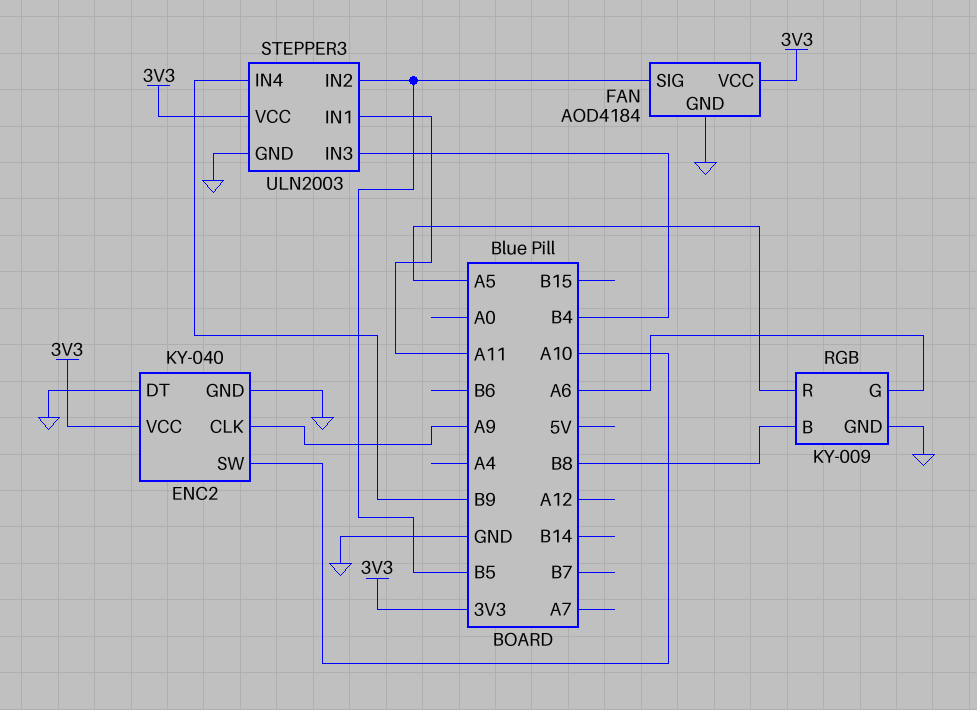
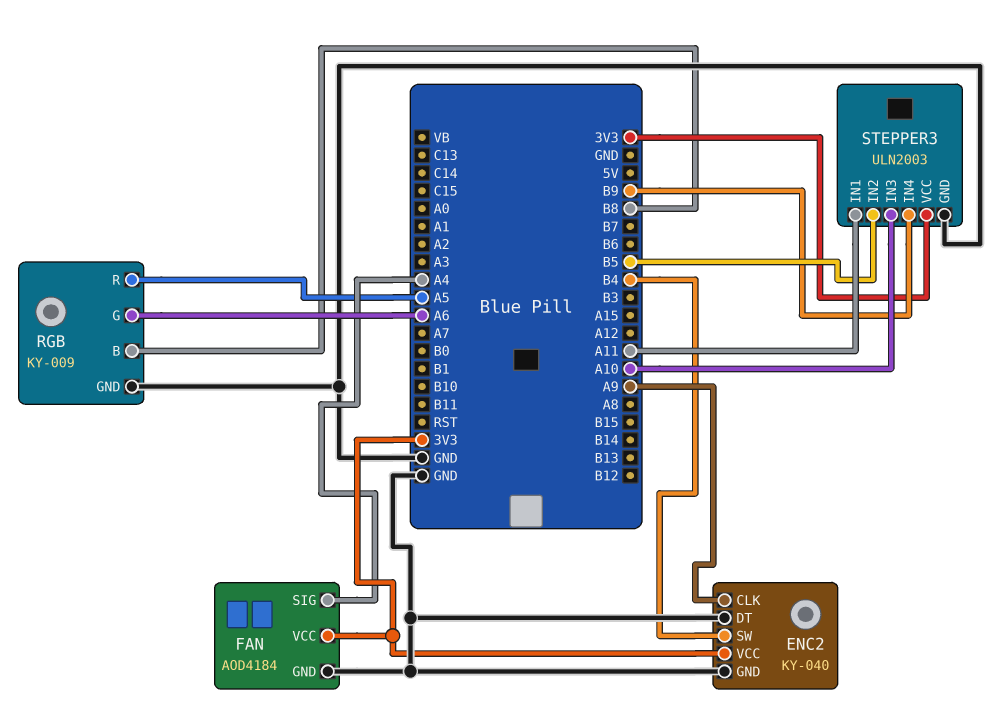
ENC2 pin SW: A10 -> B4
FAN pin SIG: B5 -> A4
STEPPER3 pin IN3: B4 -> A10

